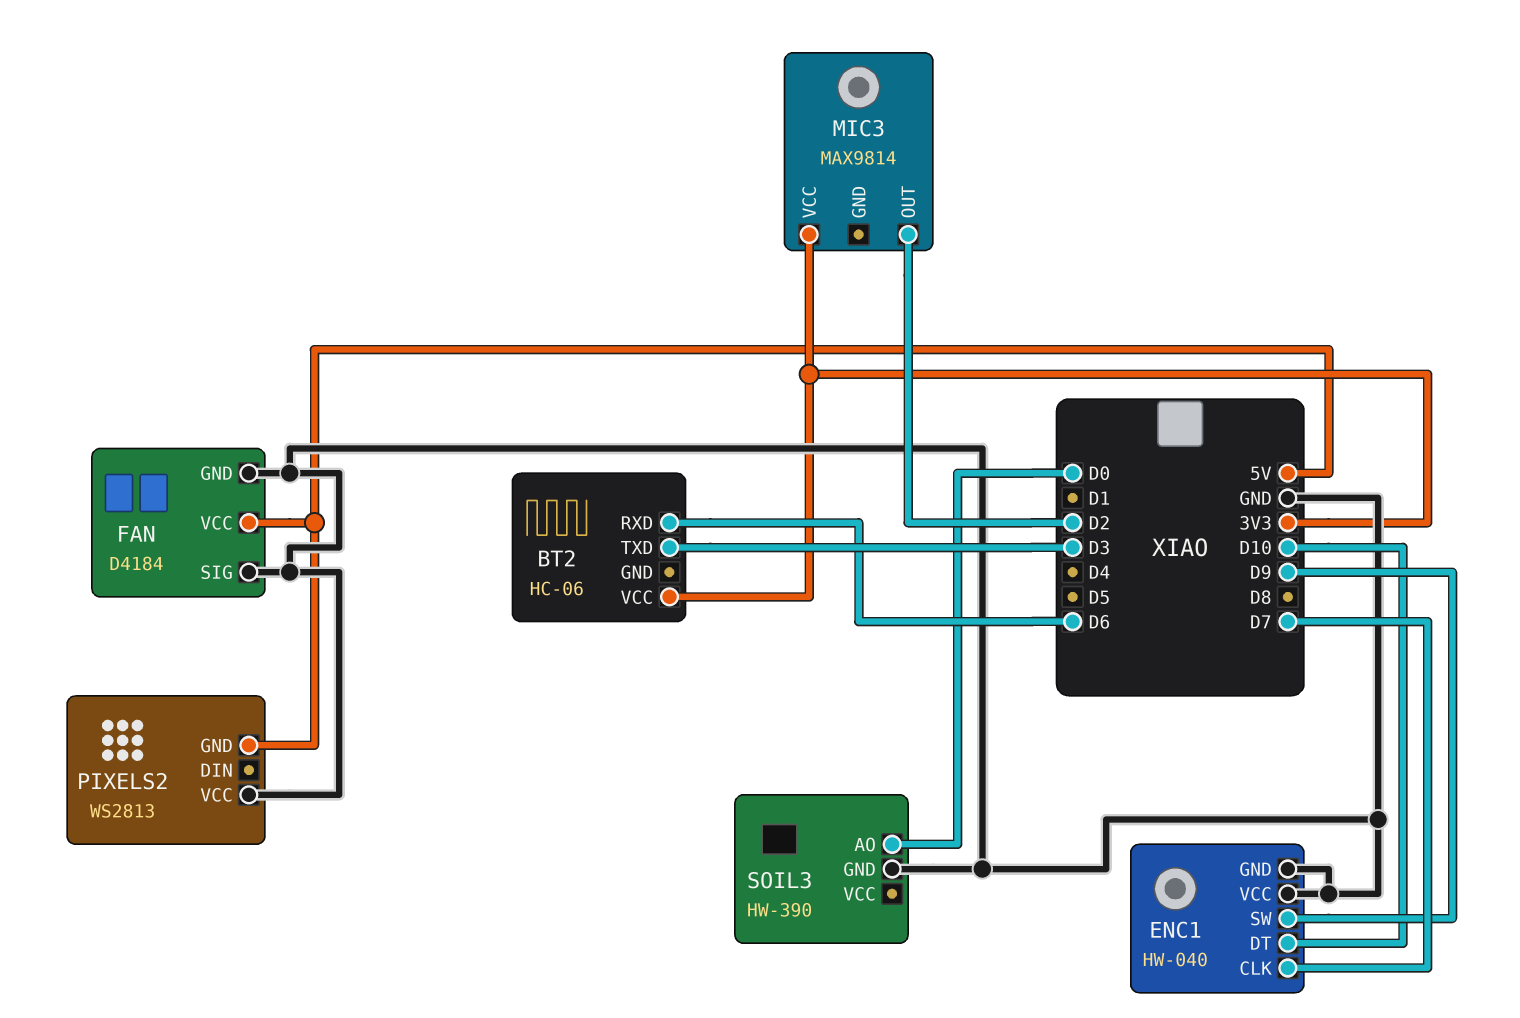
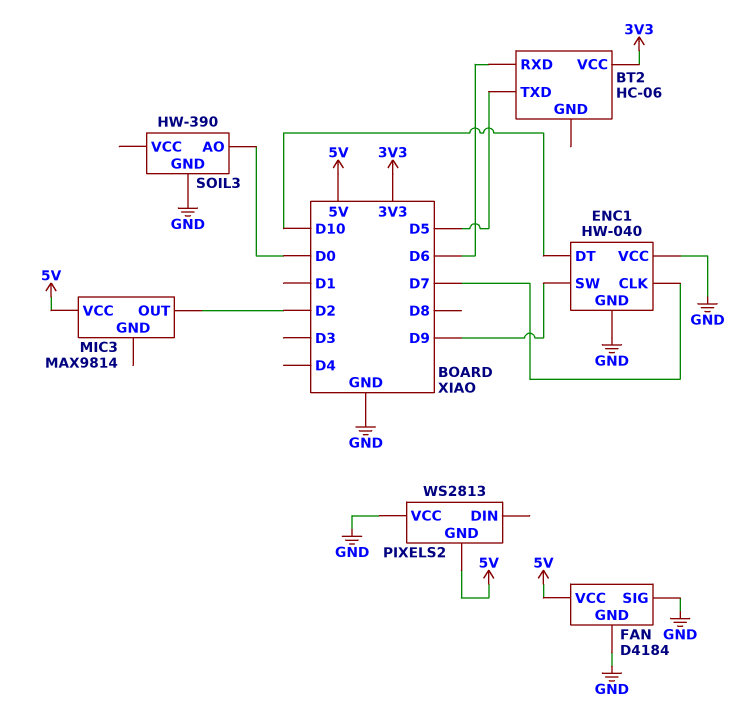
BT2 pin TXD: D3 -> D5
MIC3 pin VCC: 3V3 -> 5V

